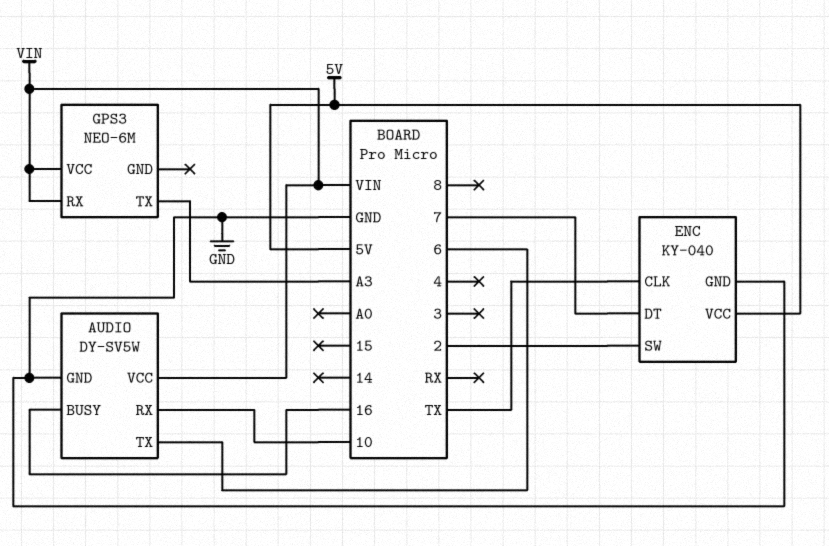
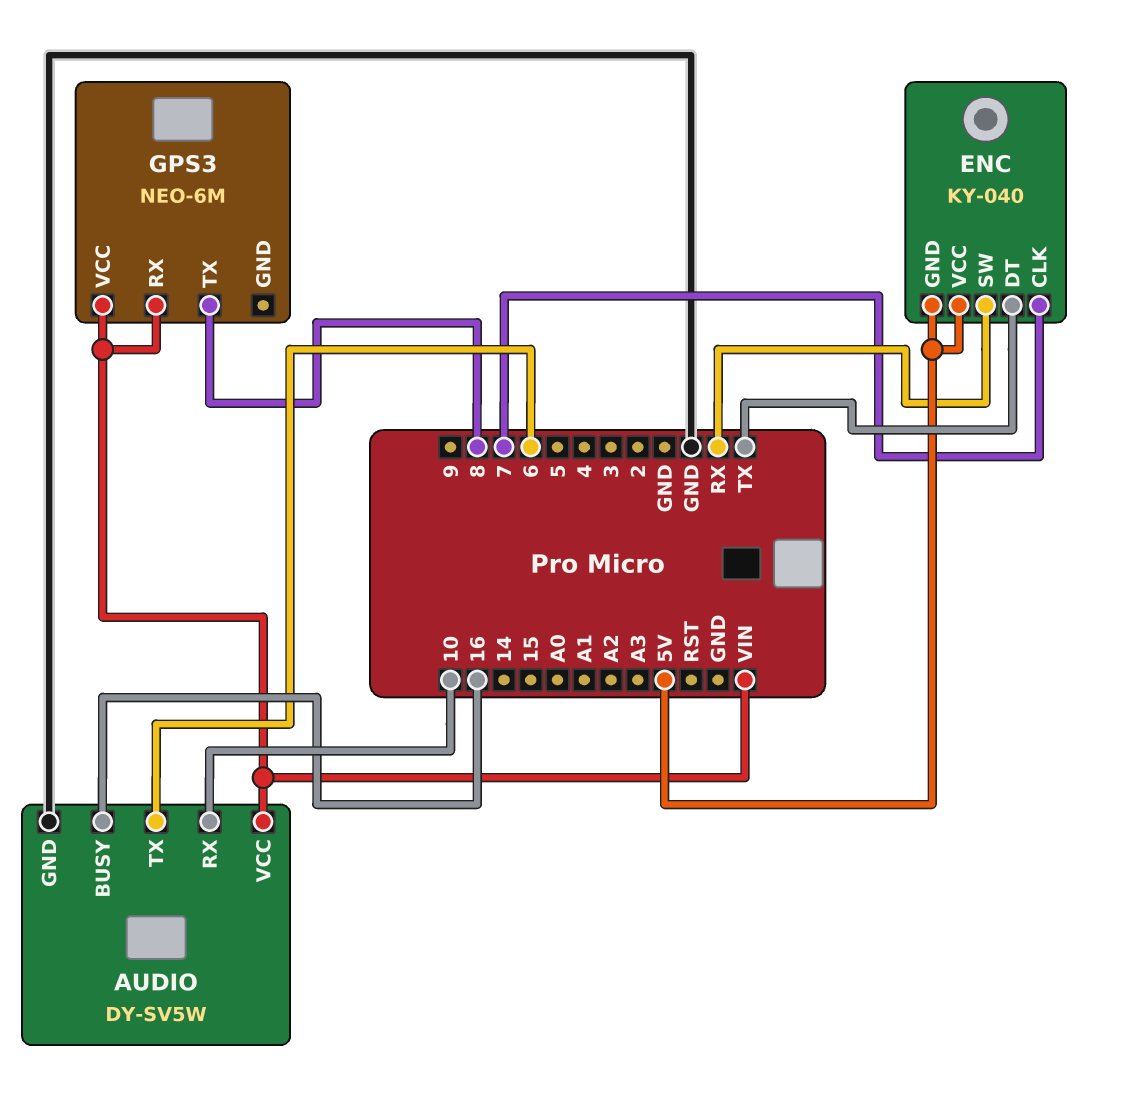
ENC pin CLK: TX -> 7
ENC pin DT: 7 -> TX
ENC pin GND: GND -> 5V
ENC pin SW: 2 -> RX
GPS3 pin TX: A3 -> 8

